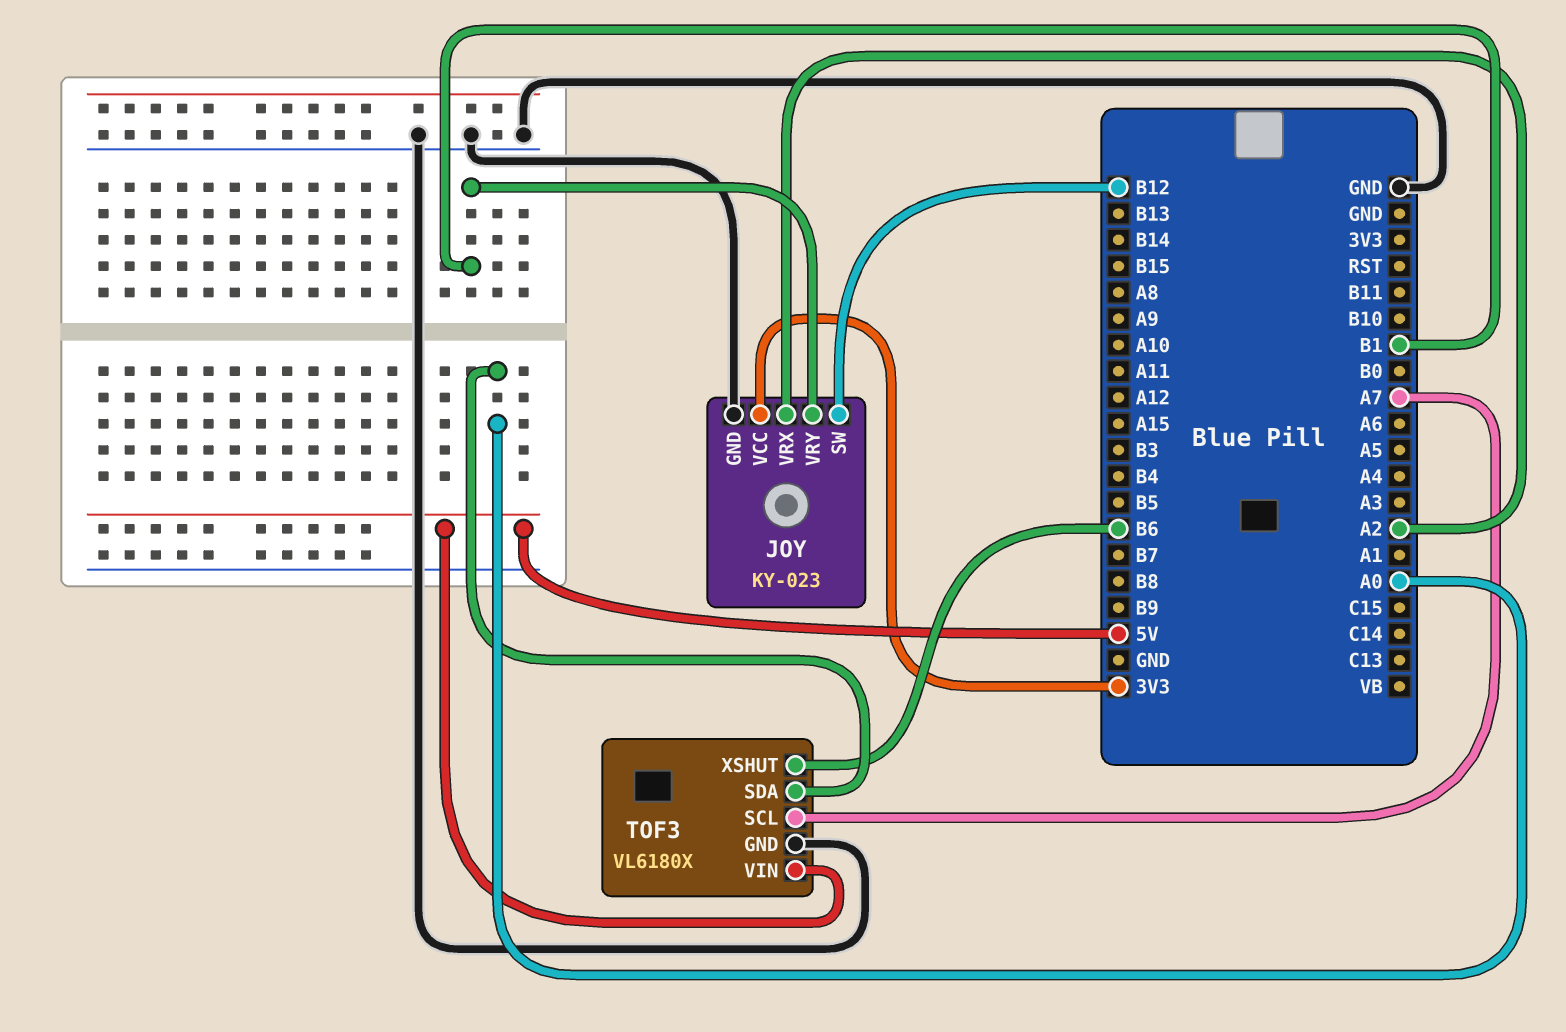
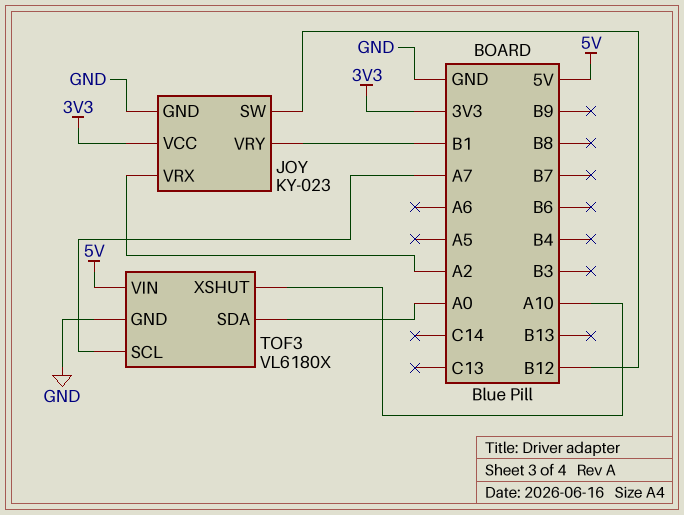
TOF3 pin XSHUT: B6 -> A10

